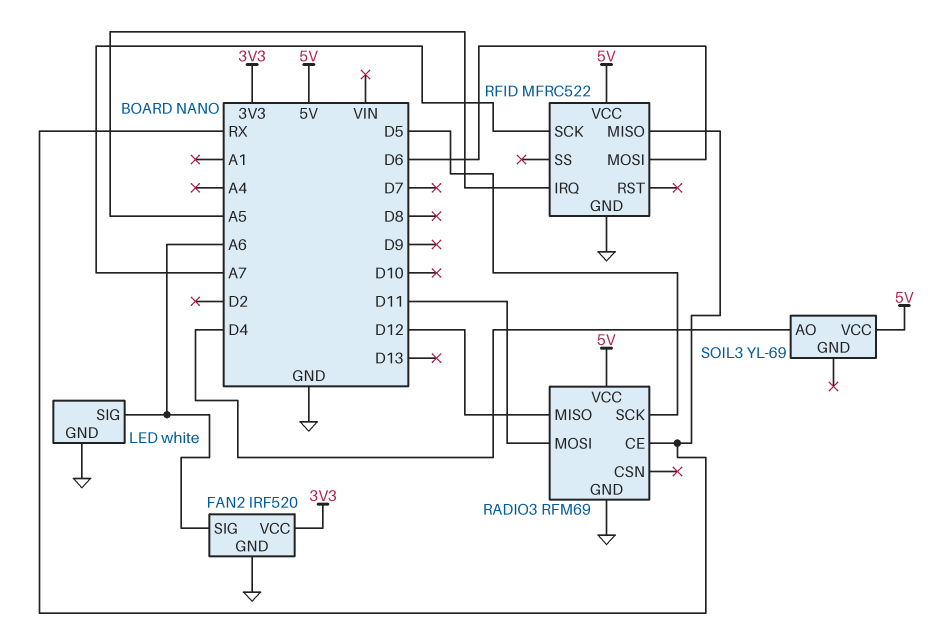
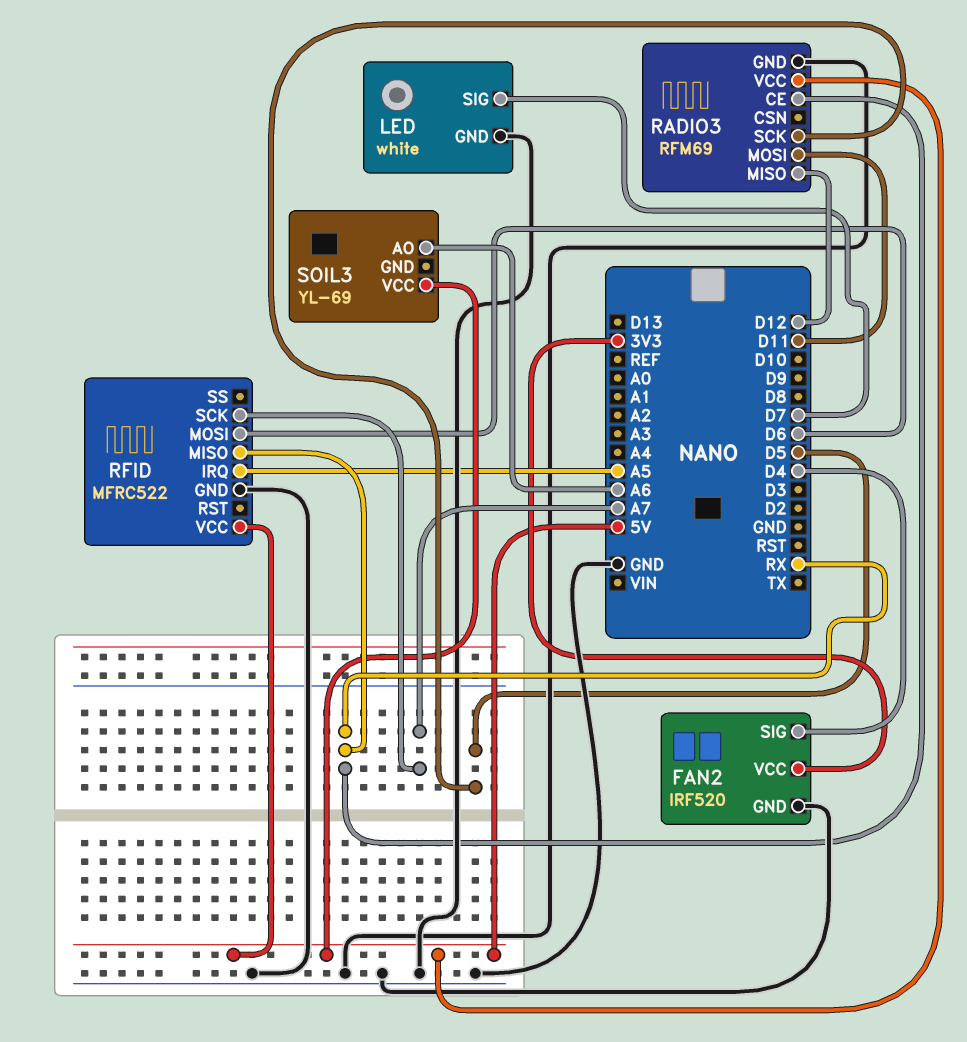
FAN2 pin SIG: A6 -> D4
LED pin SIG: A6 -> D7
SOIL3 pin AO: D4 -> A6

